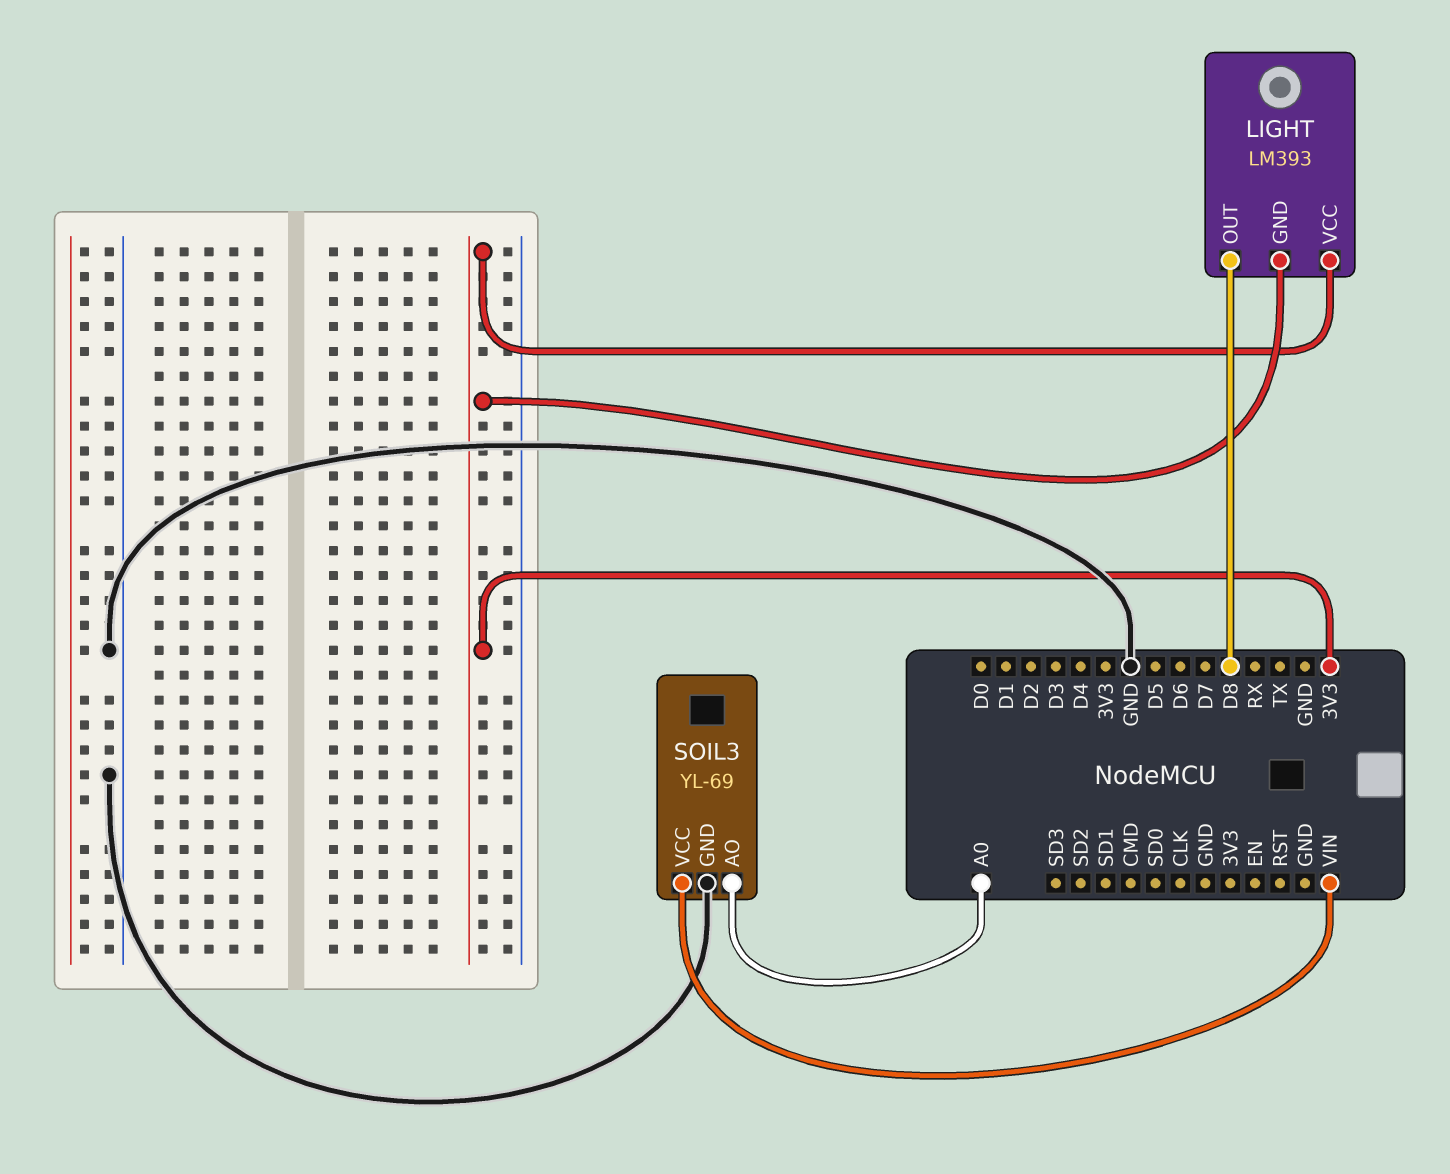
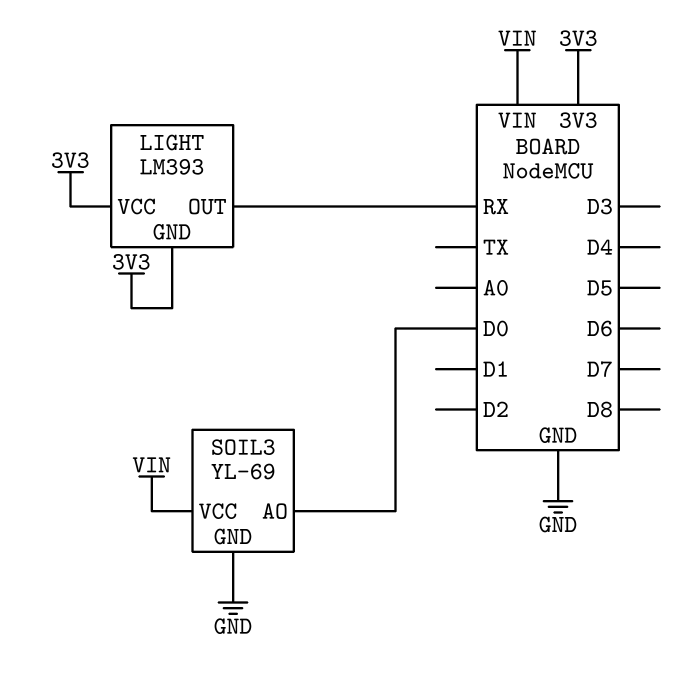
LIGHT pin OUT: D8 -> RX
SOIL3 pin AO: A0 -> D0

